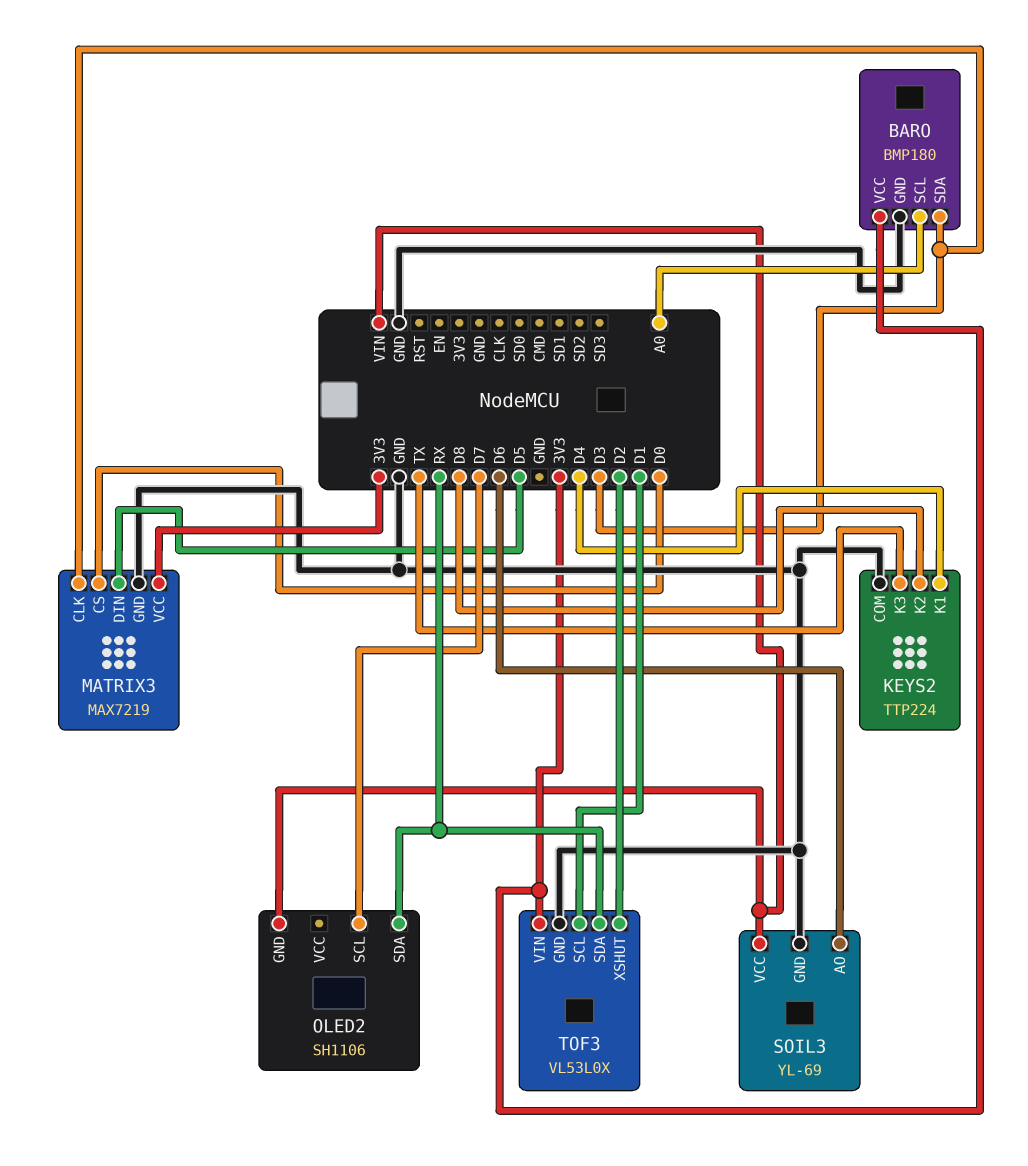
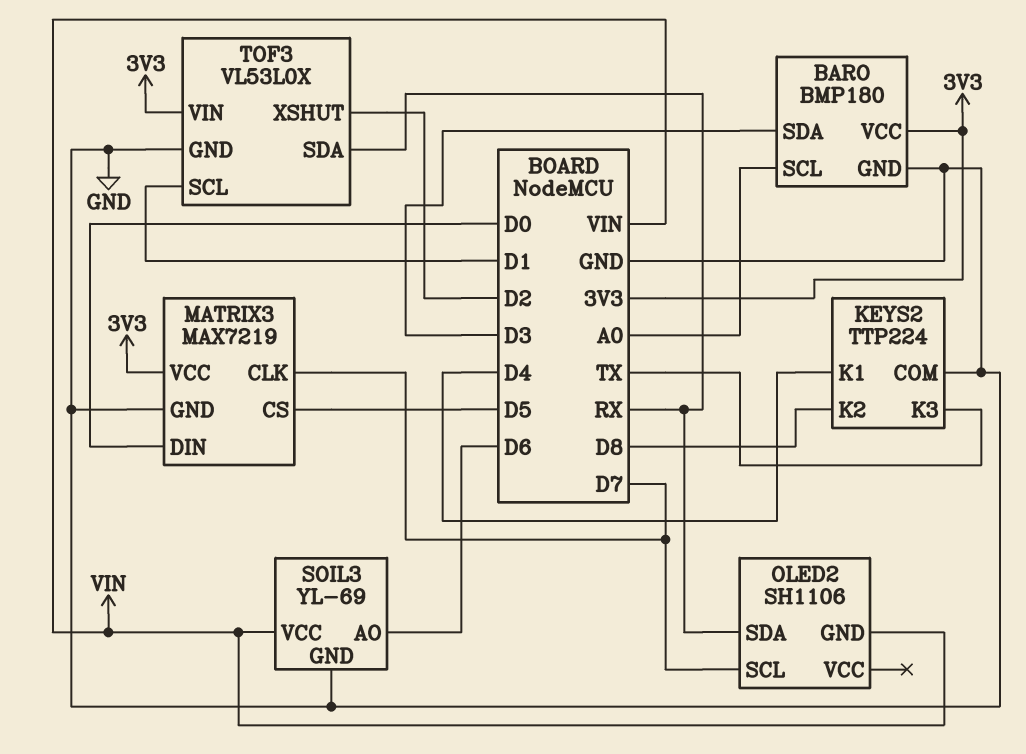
MATRIX3 pin CLK: D3 -> D7
MATRIX3 pin CS: D0 -> D5
MATRIX3 pin DIN: D5 -> D0

